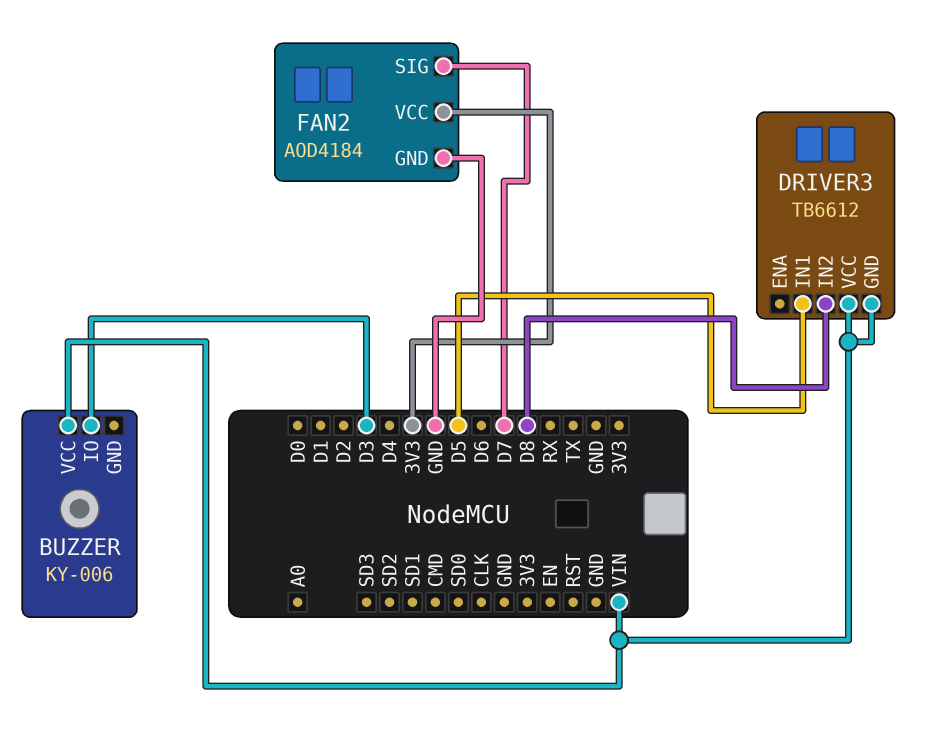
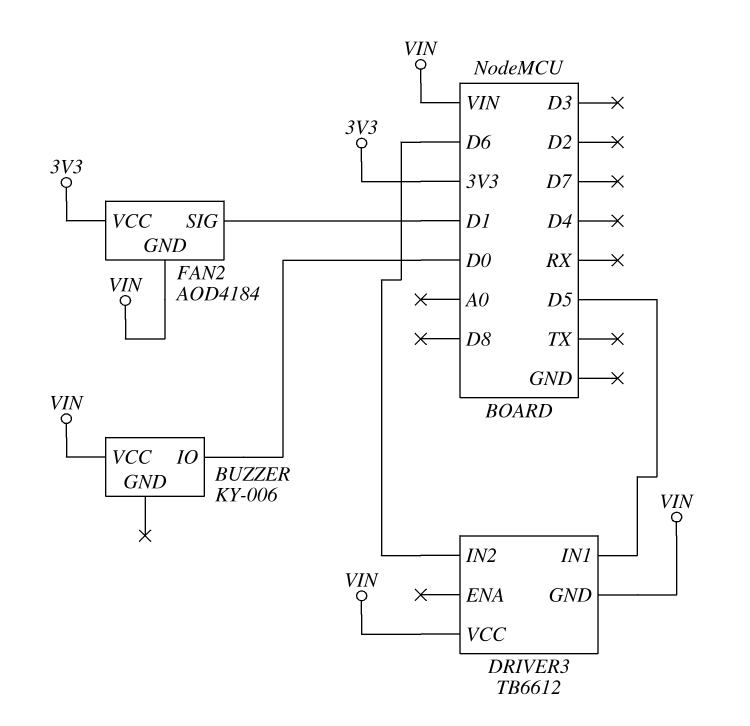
BUZZER pin IO: D3 -> D0
DRIVER3 pin IN2: D8 -> D6
FAN2 pin GND: GND -> VIN
FAN2 pin SIG: D7 -> D1

